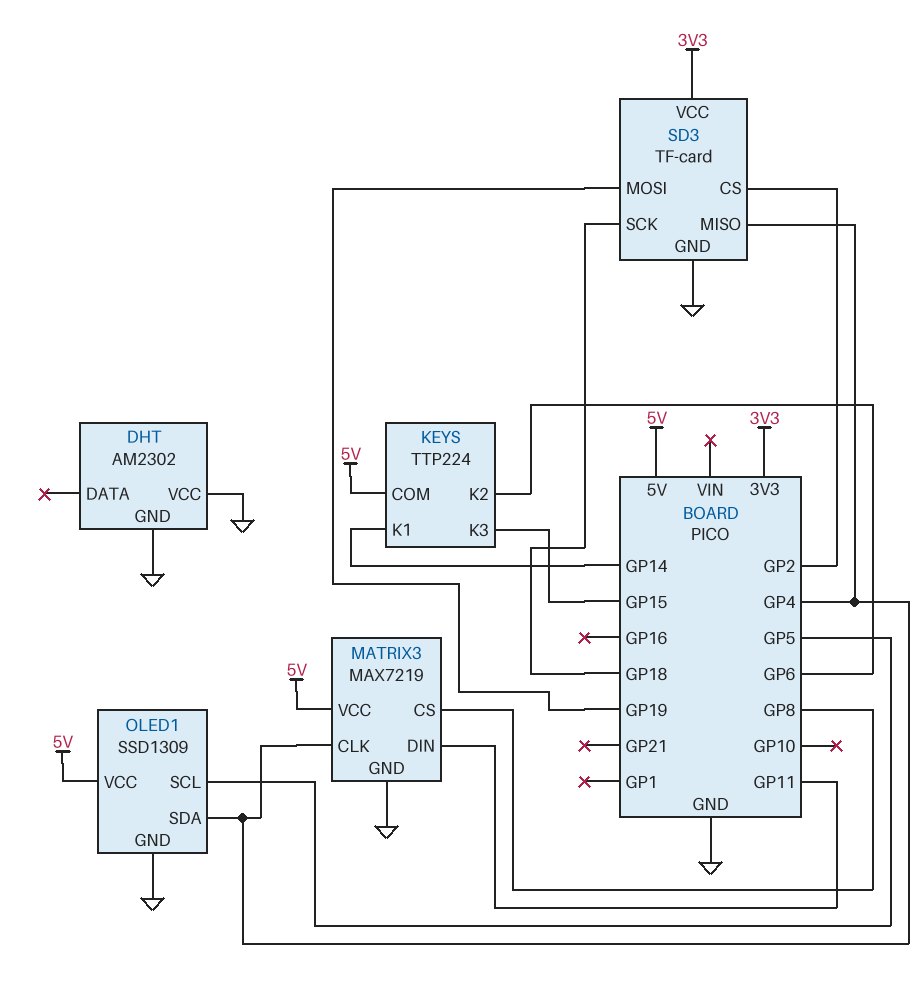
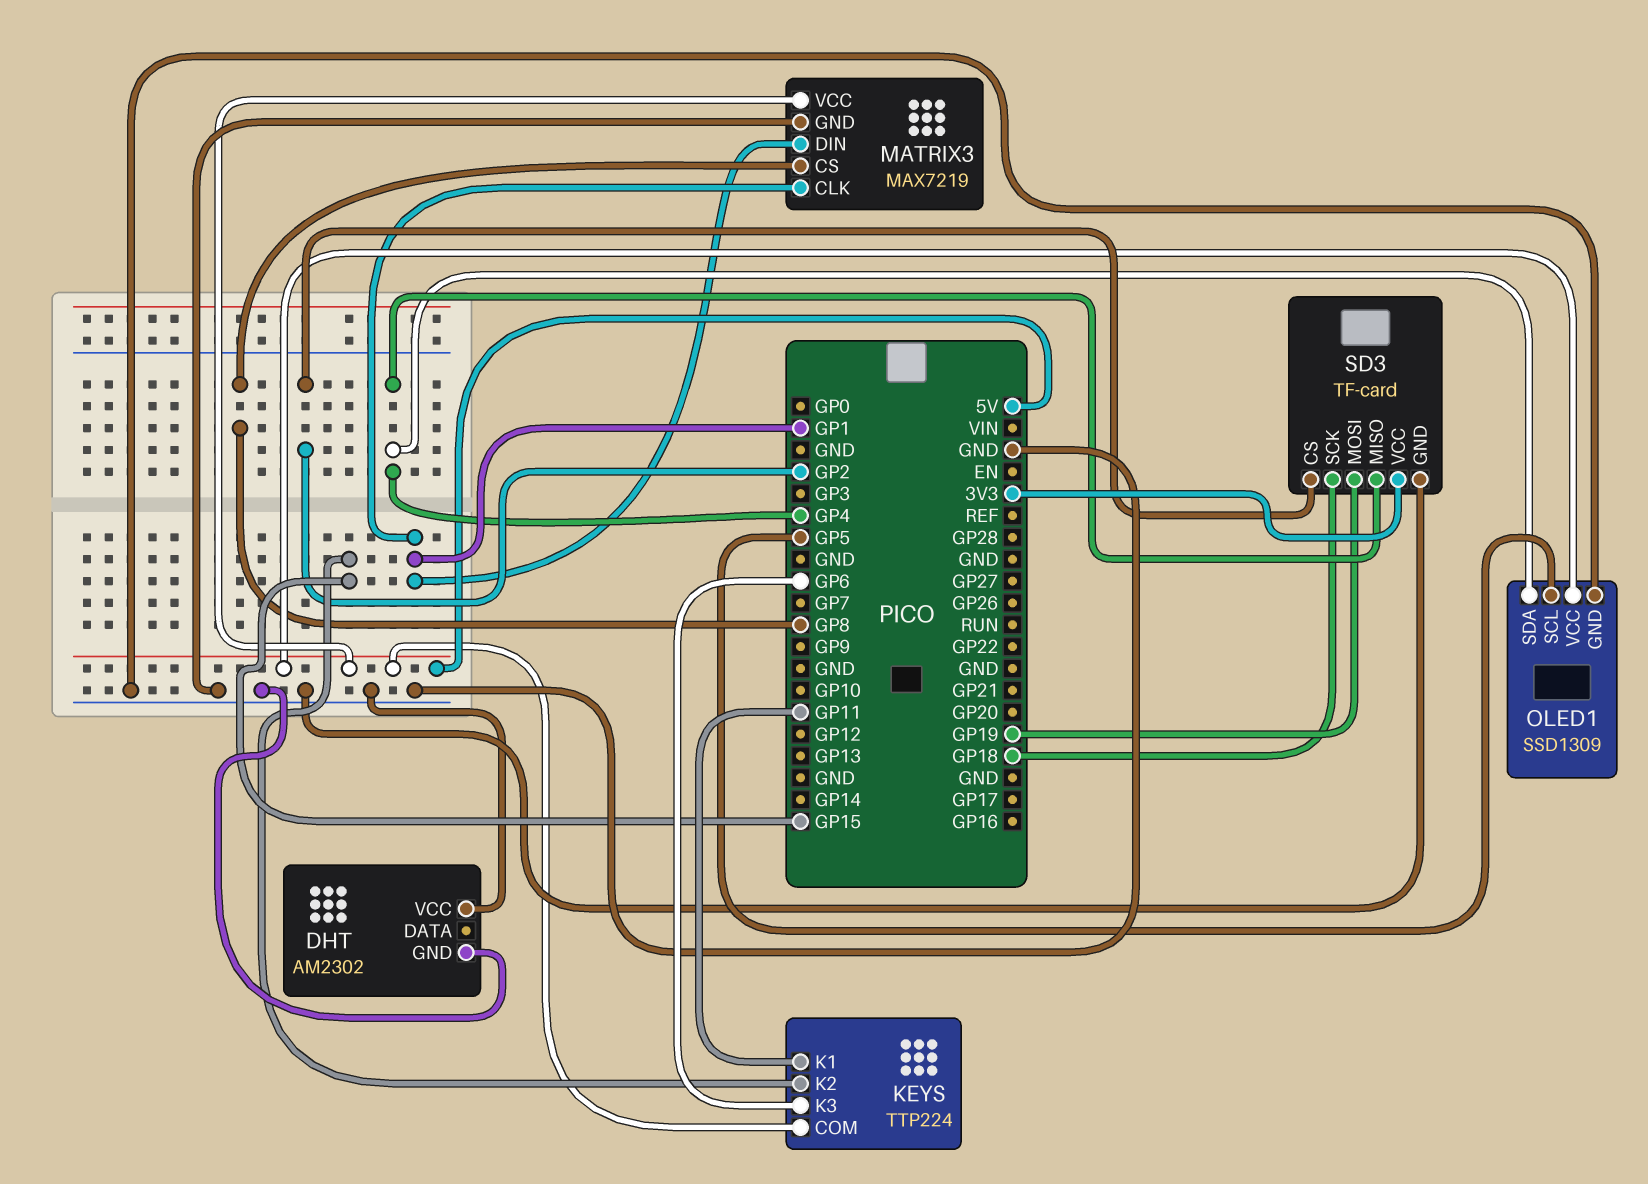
KEYS pin K1: GP14 -> GP11
KEYS pin K2: GP6 -> GP15
KEYS pin K3: GP15 -> GP6
MATRIX3 pin CLK: GP4 -> GP1
MATRIX3 pin DIN: GP11 -> GP1

